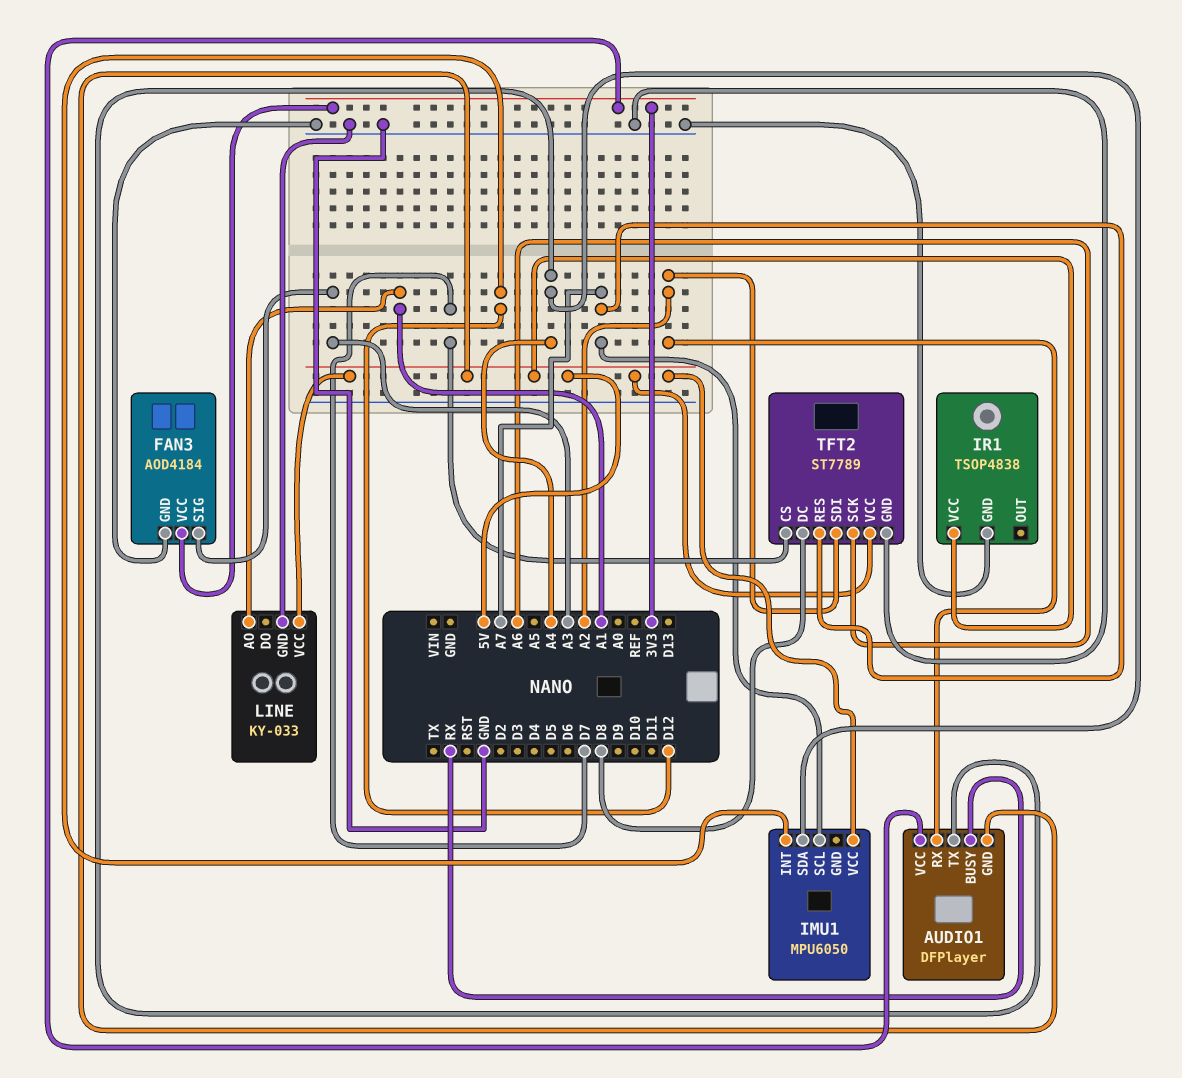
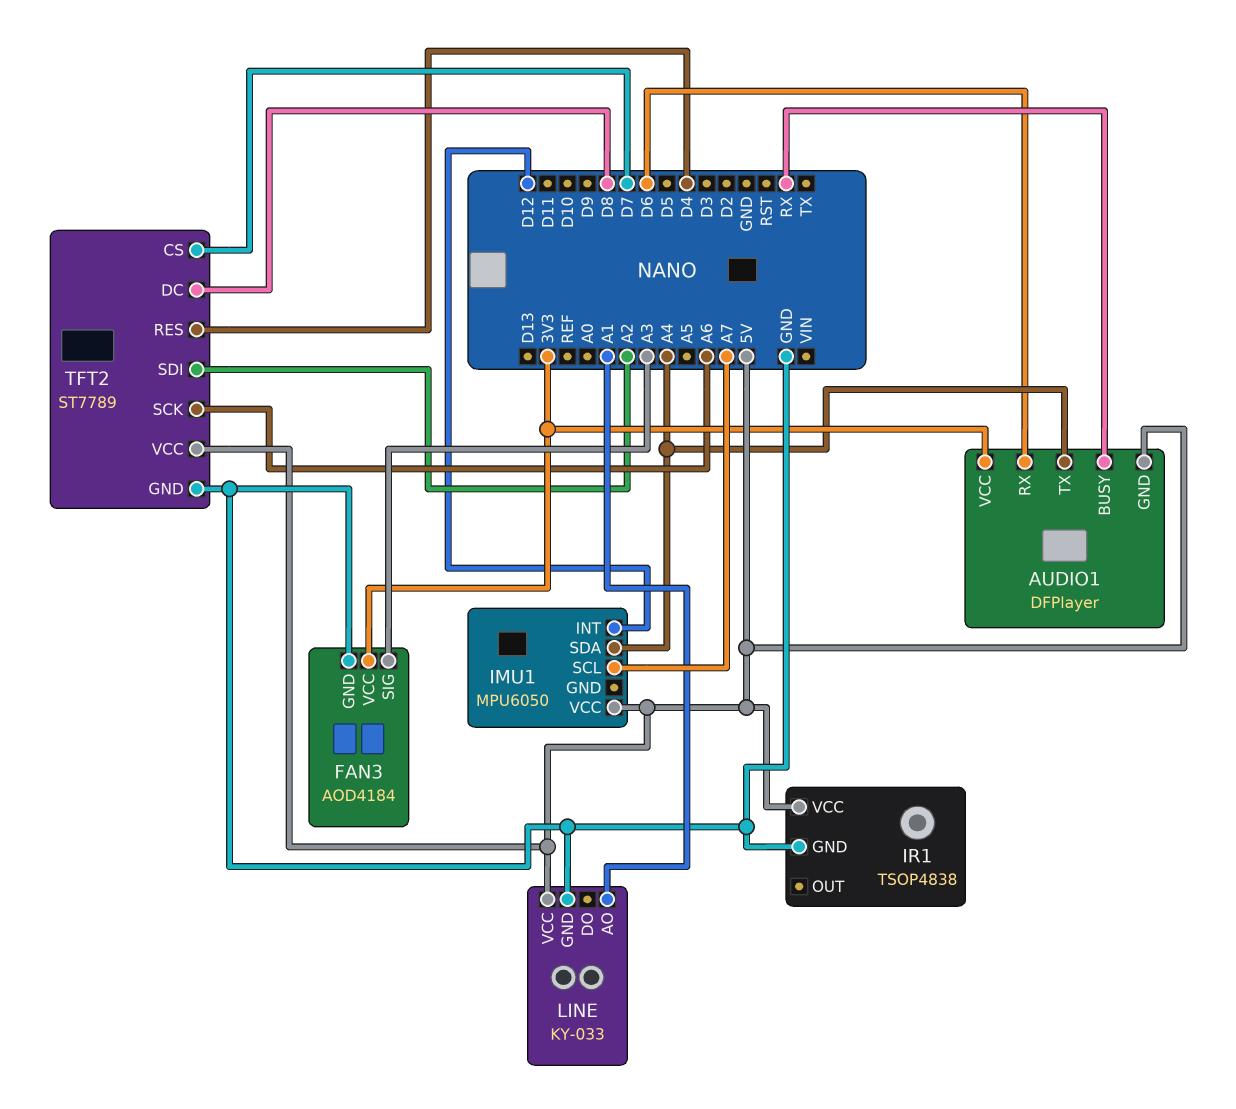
AUDIO1 pin RX: A2 -> D6
TFT2 pin RES: A7 -> D4

